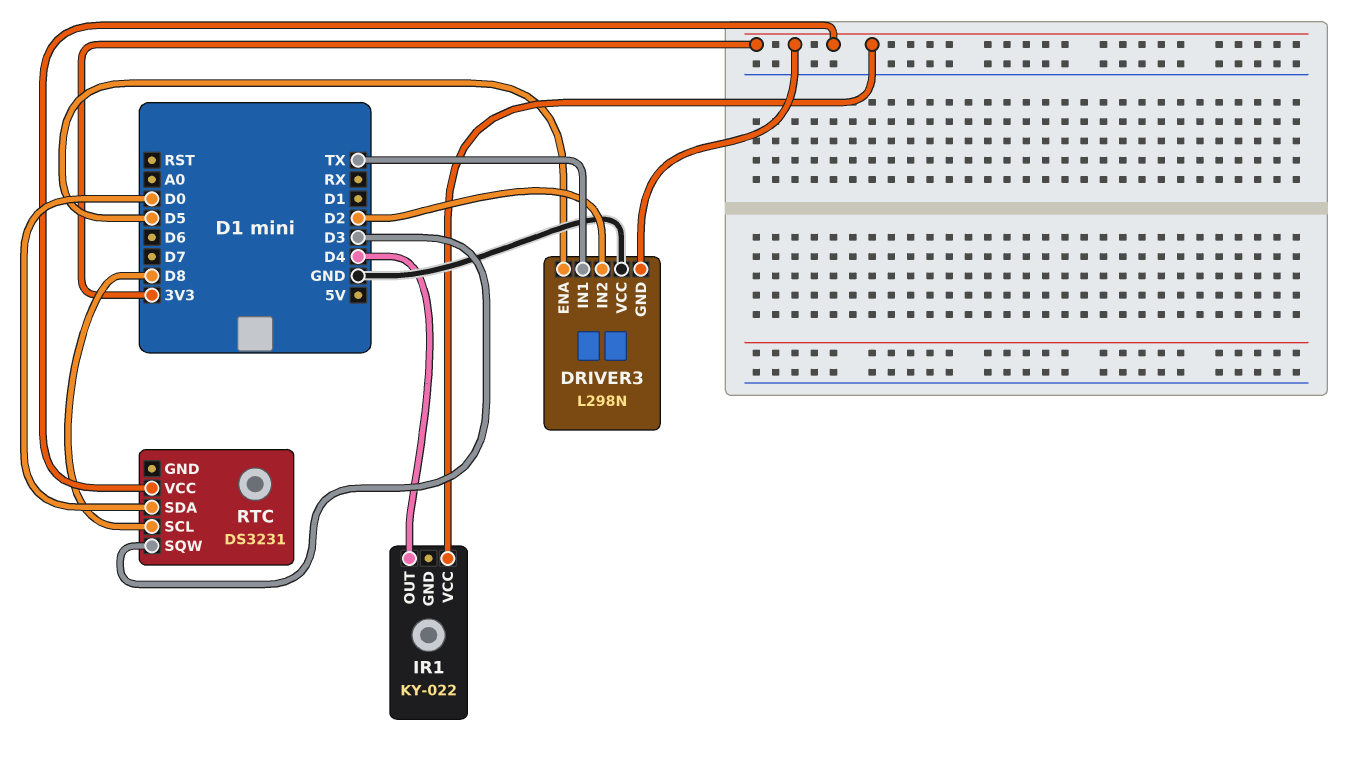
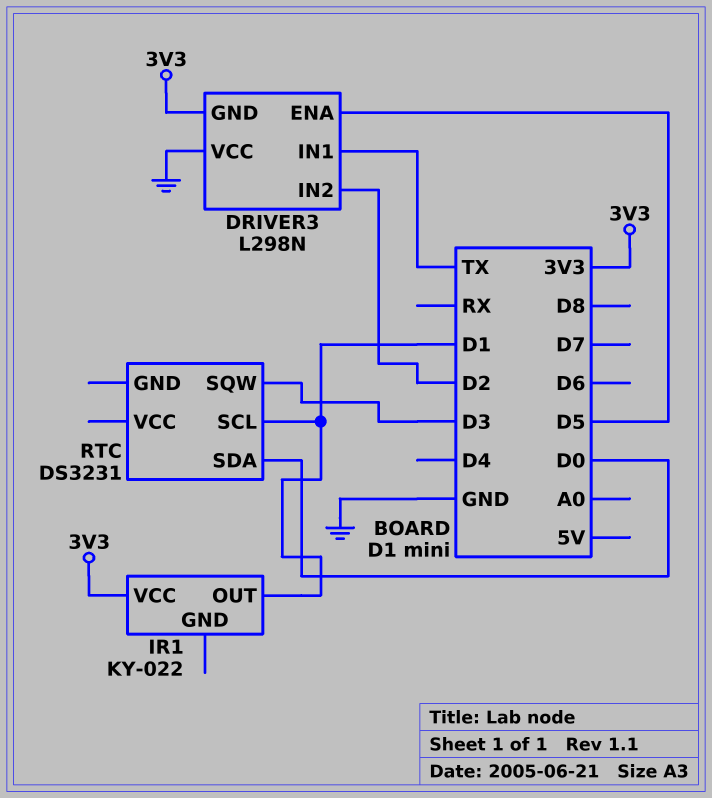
IR1 pin OUT: D4 -> D1
RTC pin SCL: D8 -> D1
RTC pin VCC: 3V3 -> none

